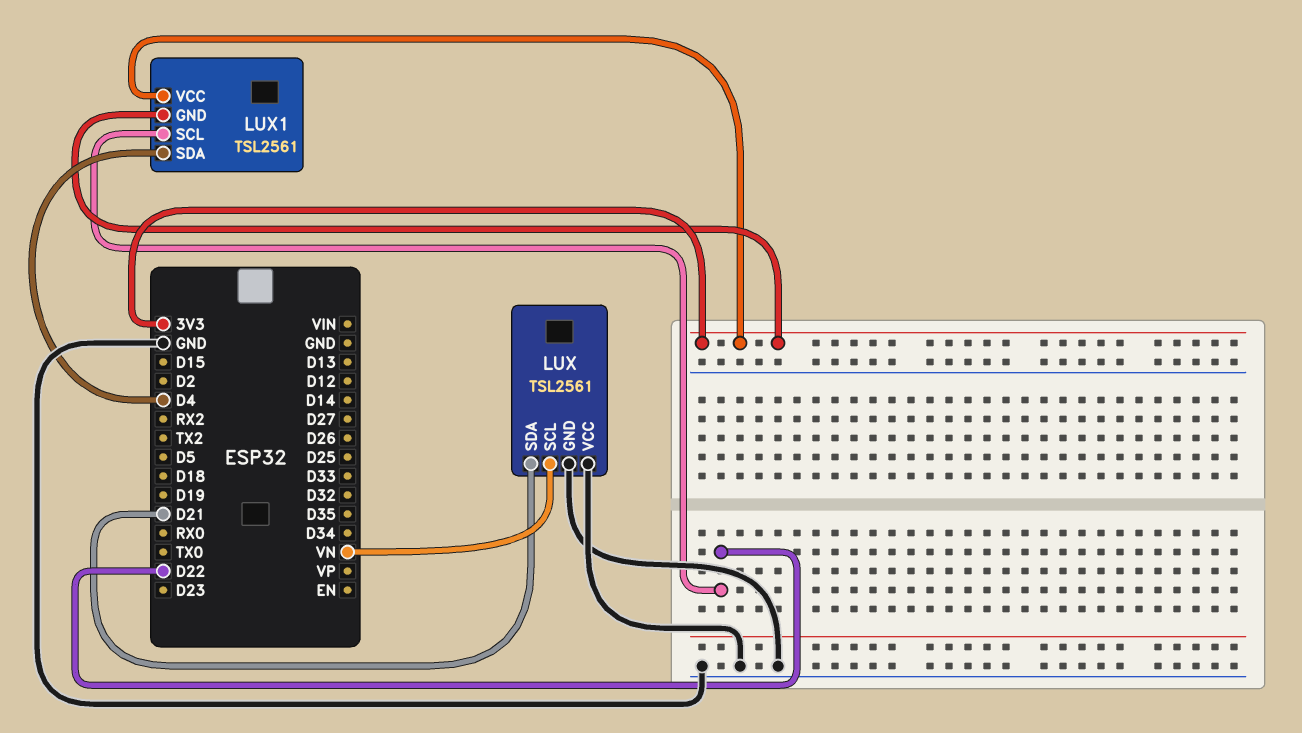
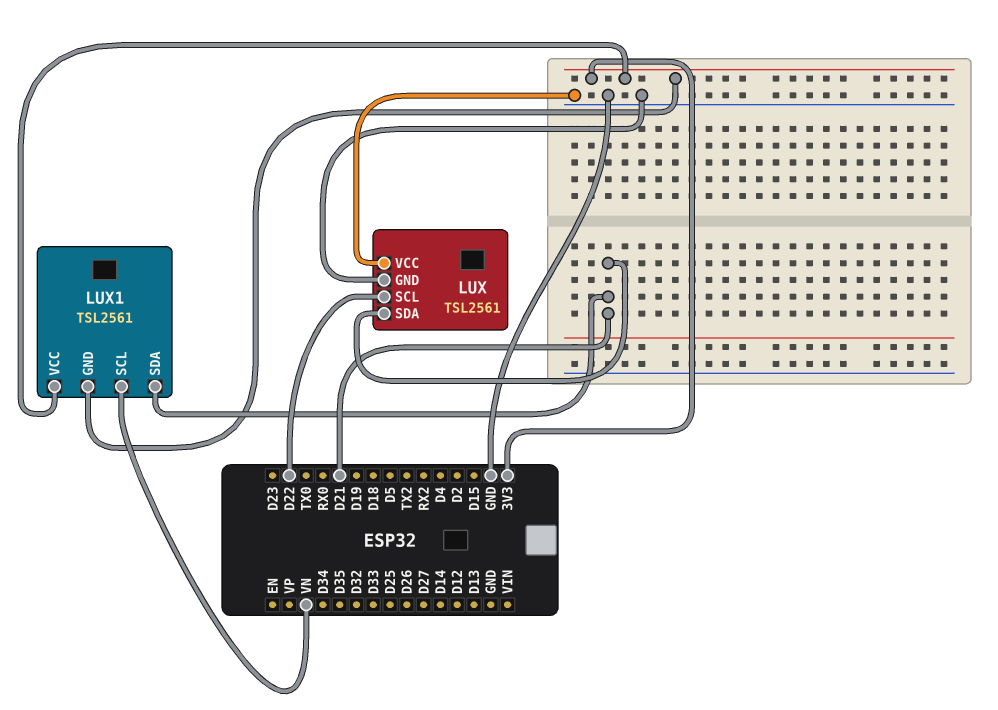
LUX pin SCL: VN -> D22
LUX1 pin SCL: D22 -> VN
LUX1 pin SDA: D4 -> D21

